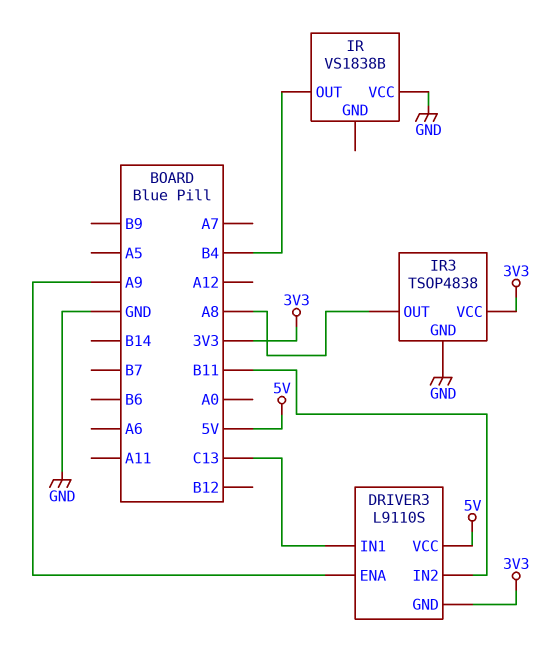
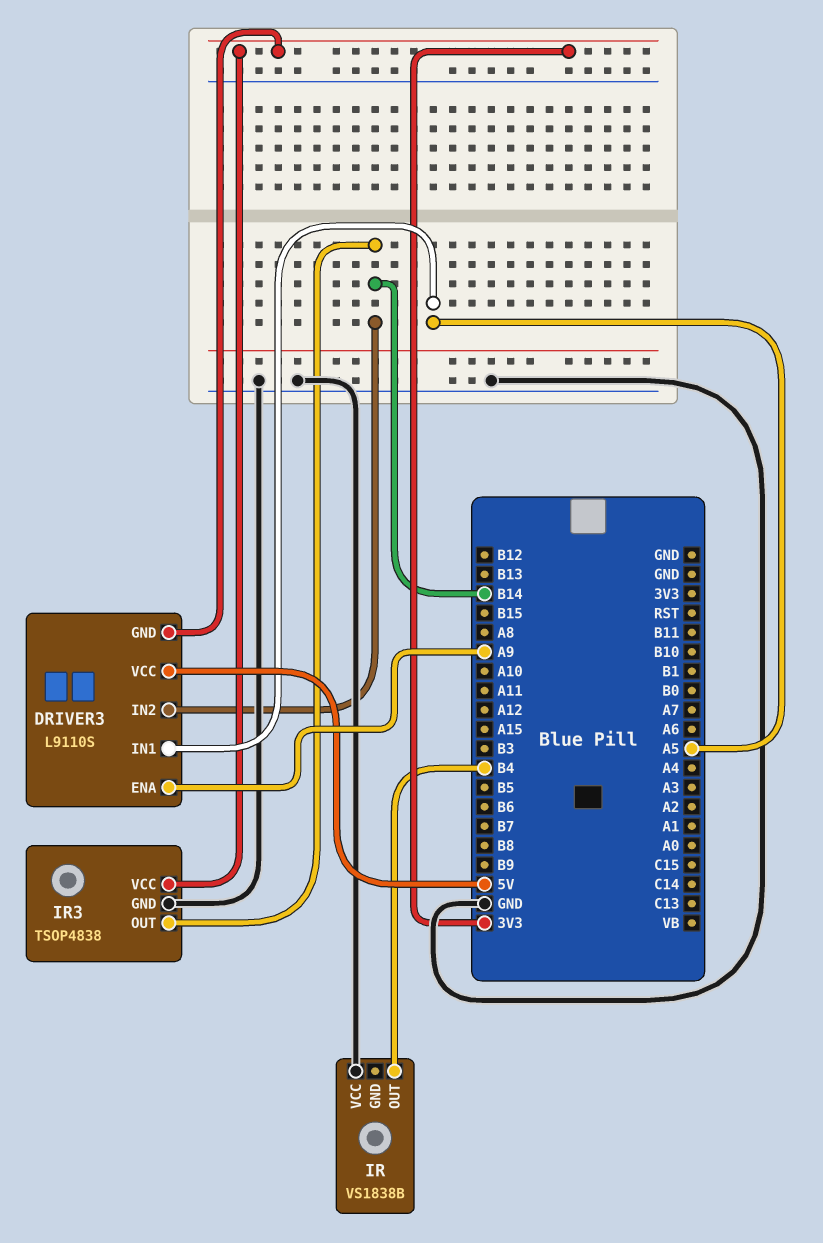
DRIVER3 pin IN1: C13 -> A5
DRIVER3 pin IN2: B11 -> B14
IR3 pin OUT: A8 -> B14

